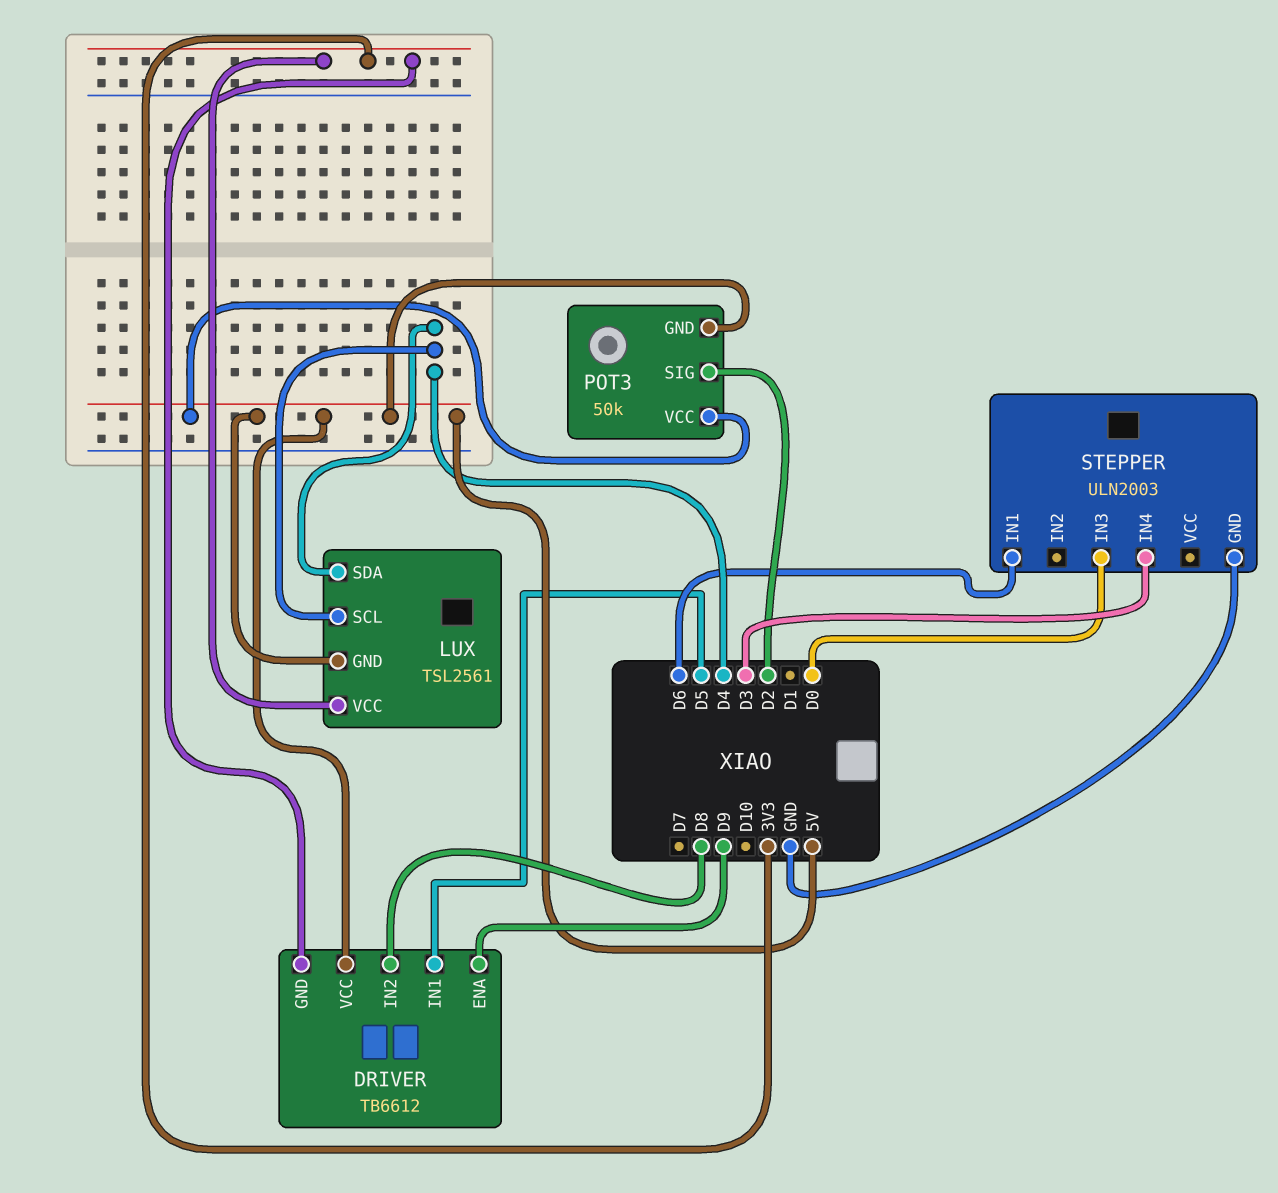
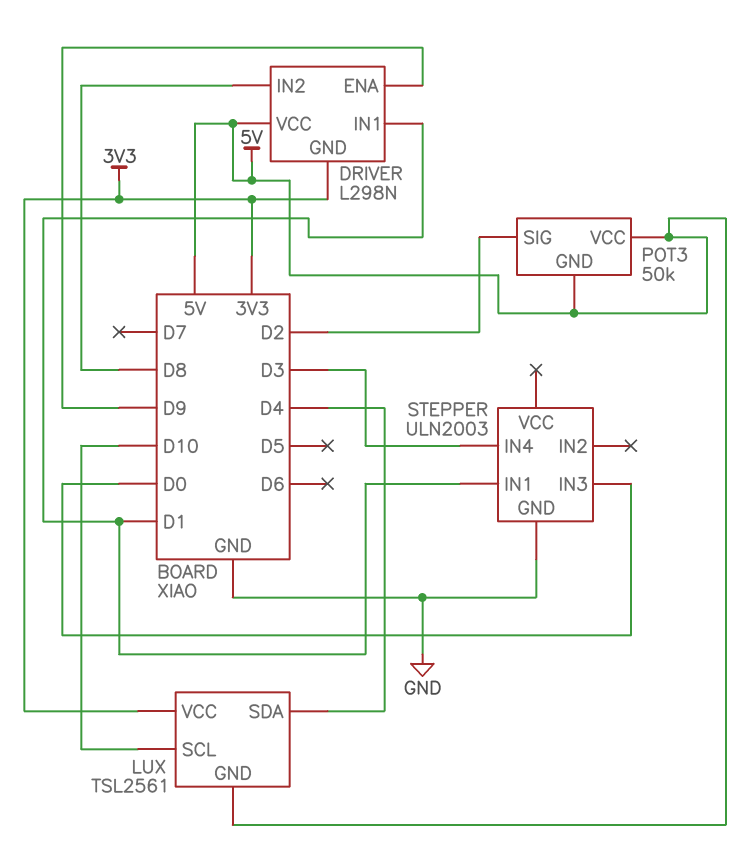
DRIVER: TB6612 -> L298N
DRIVER pin IN1: D5 -> D1
LUX pin SCL: D4 -> D10
STEPPER pin IN1: D6 -> D1

